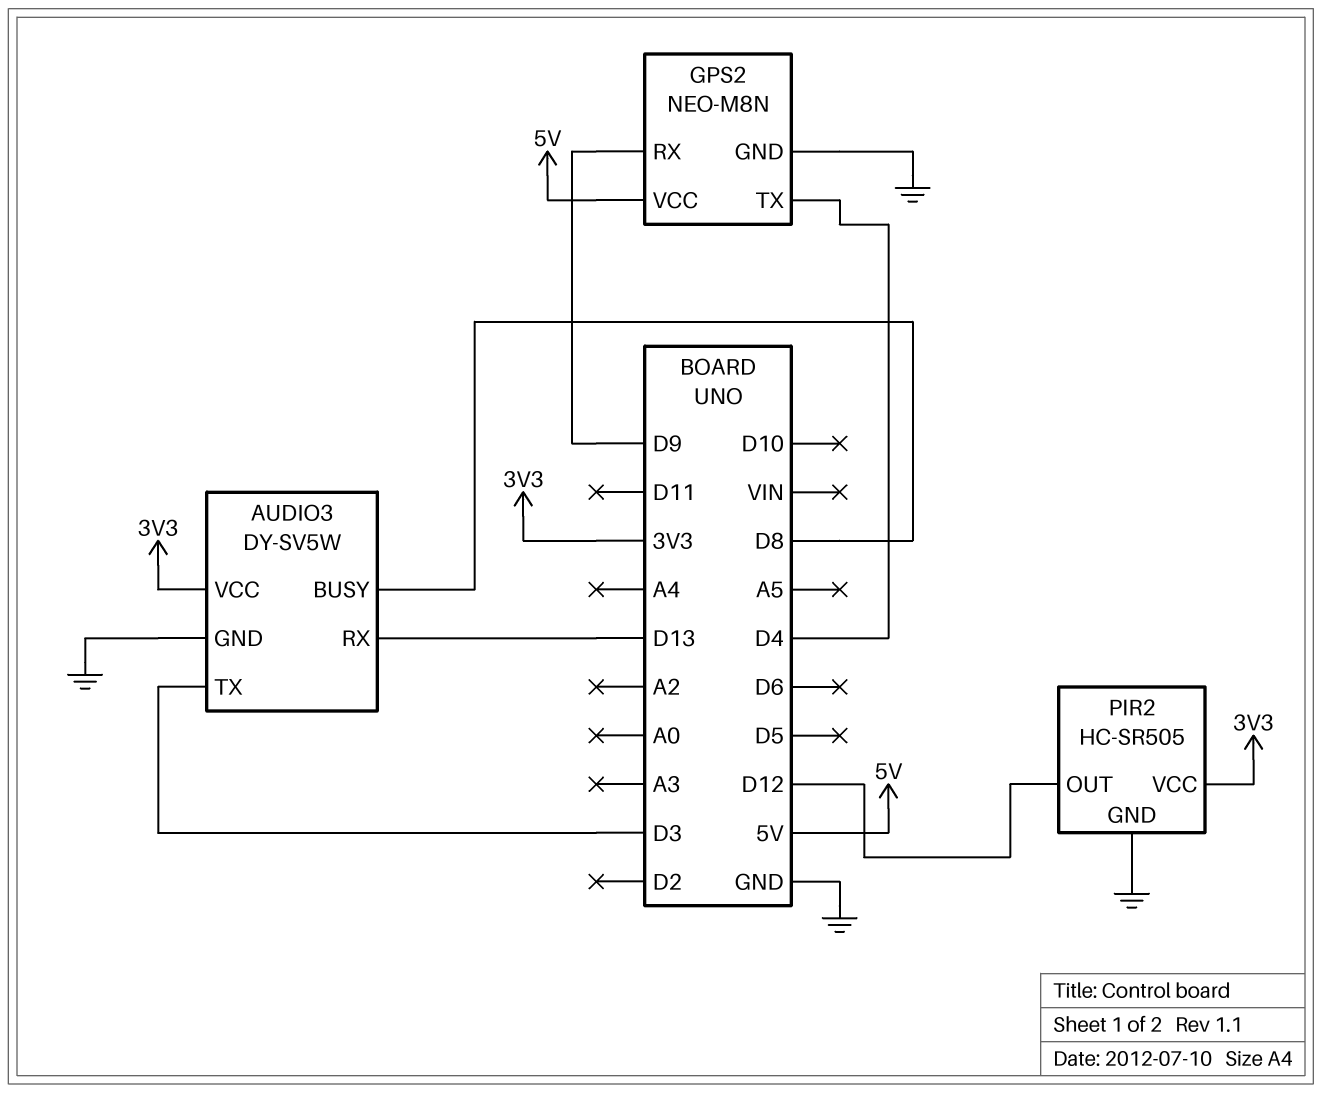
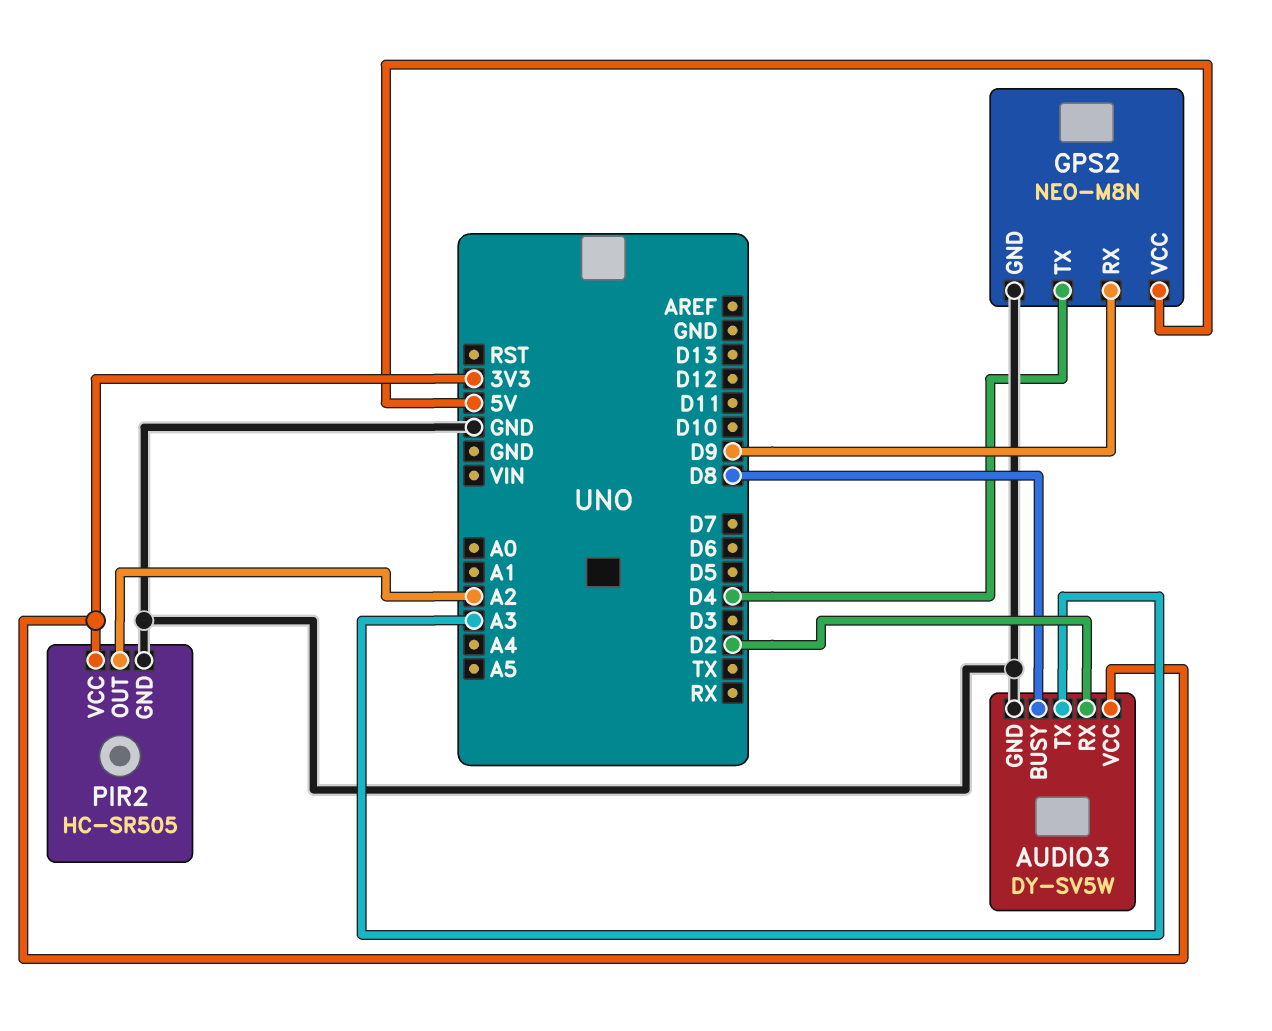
AUDIO3 pin RX: D13 -> D2
AUDIO3 pin TX: D3 -> A3
PIR2 pin OUT: D12 -> A2

